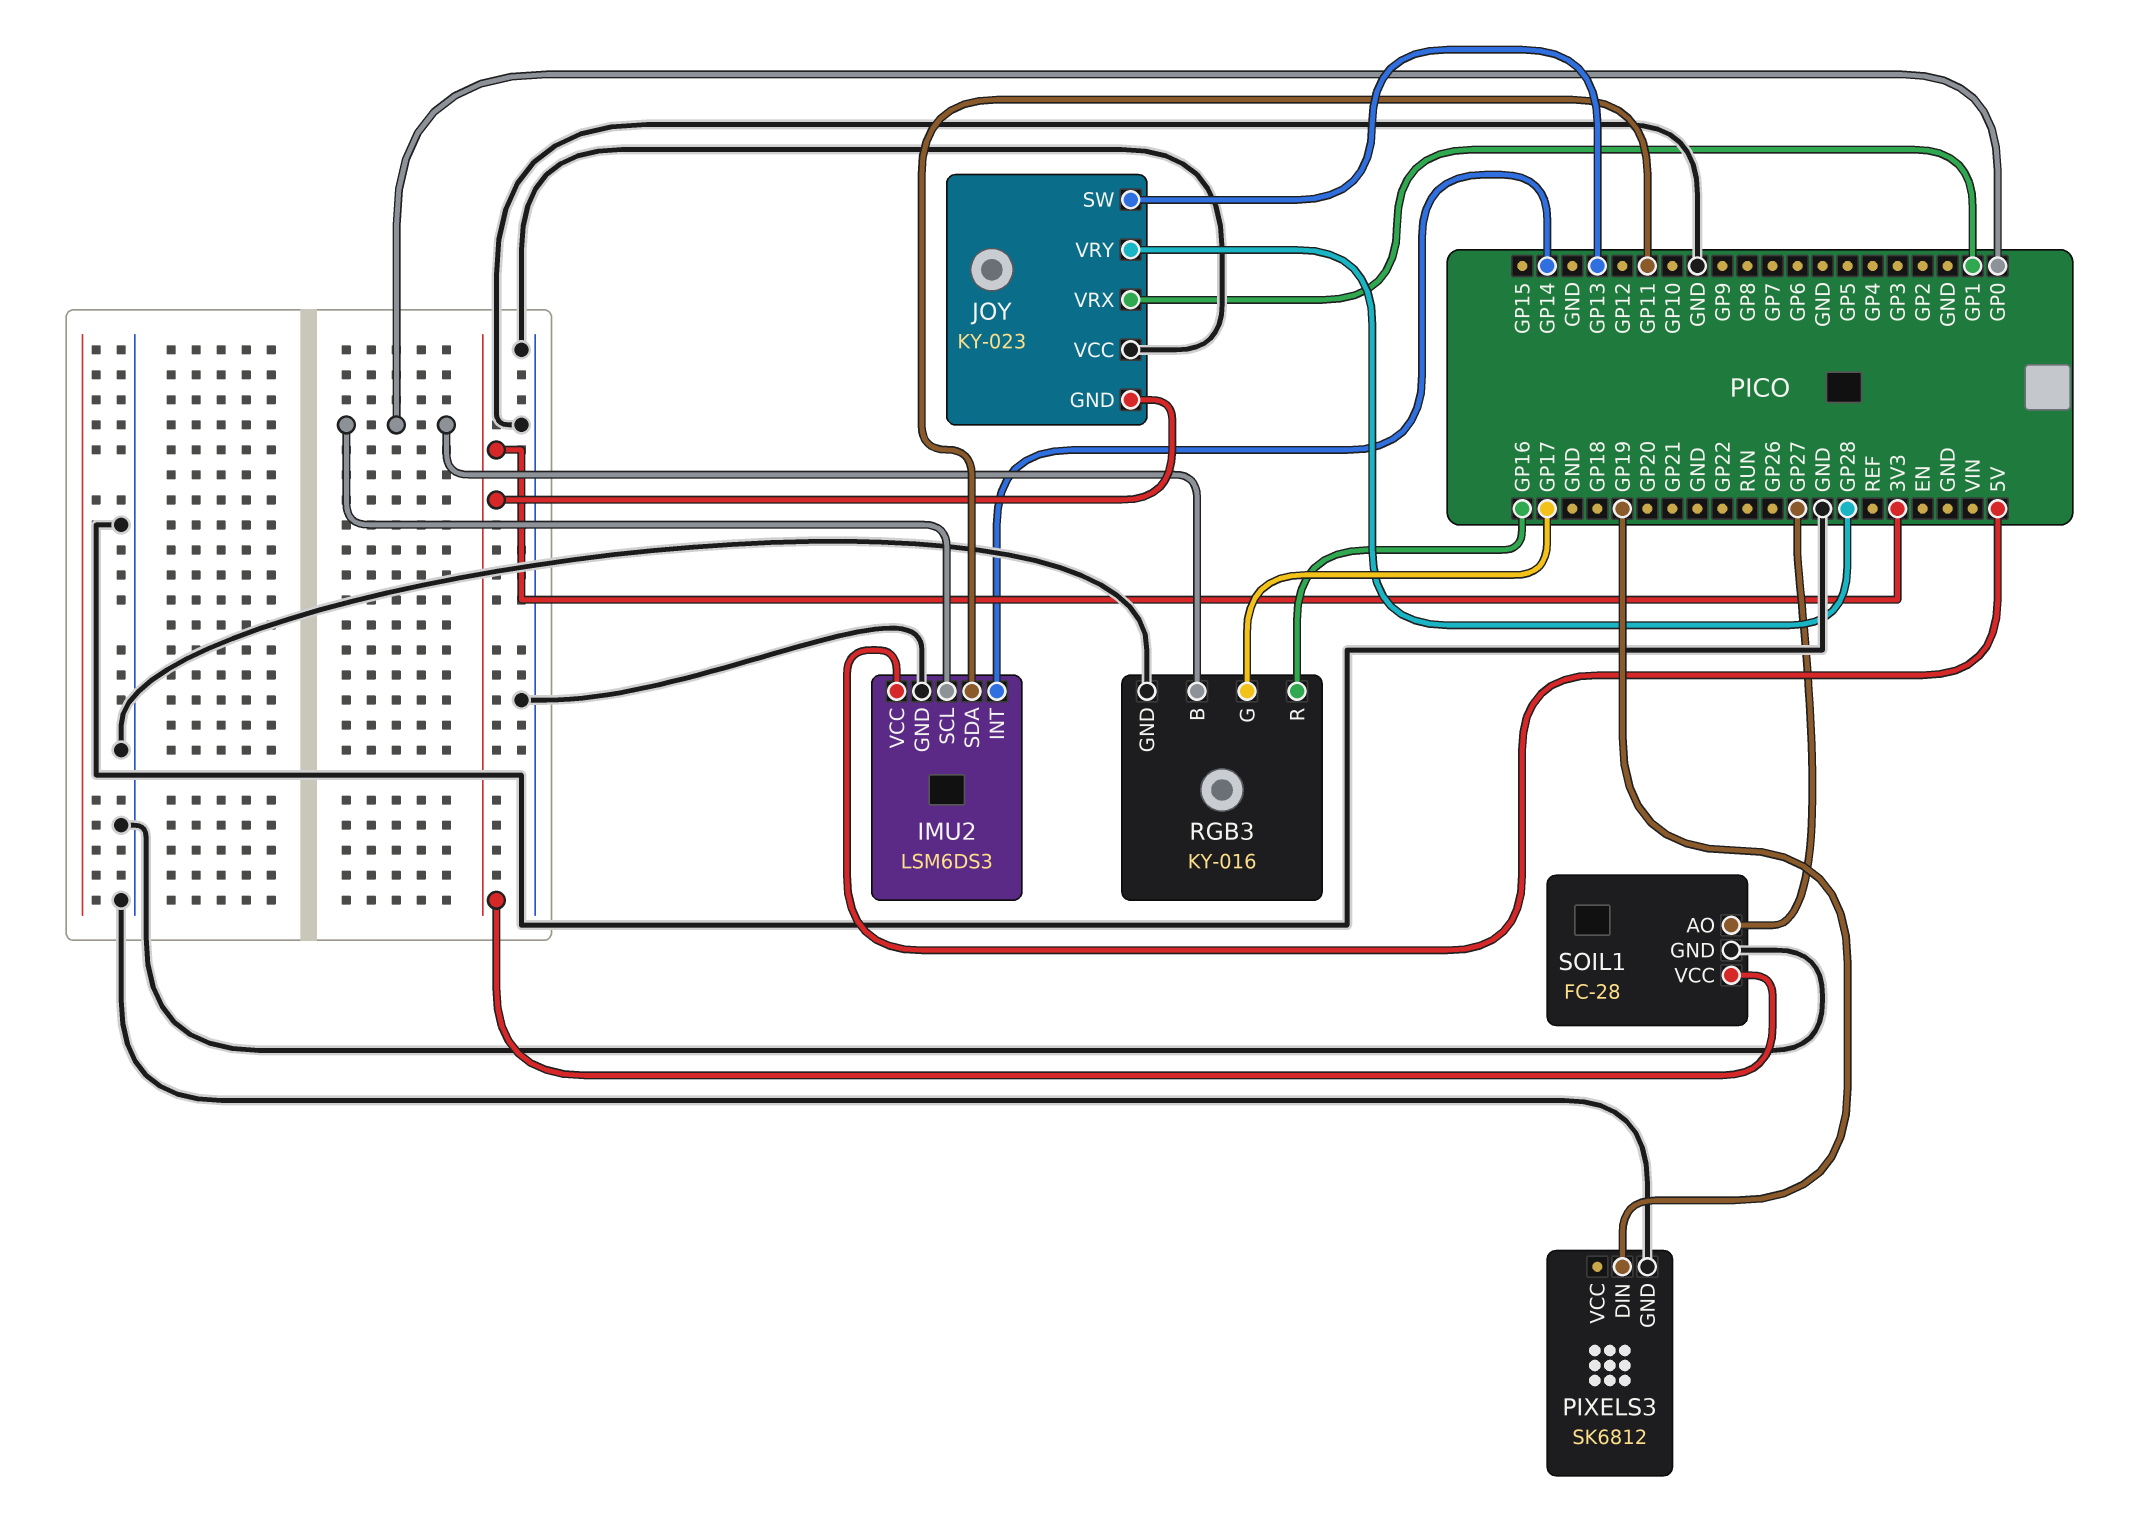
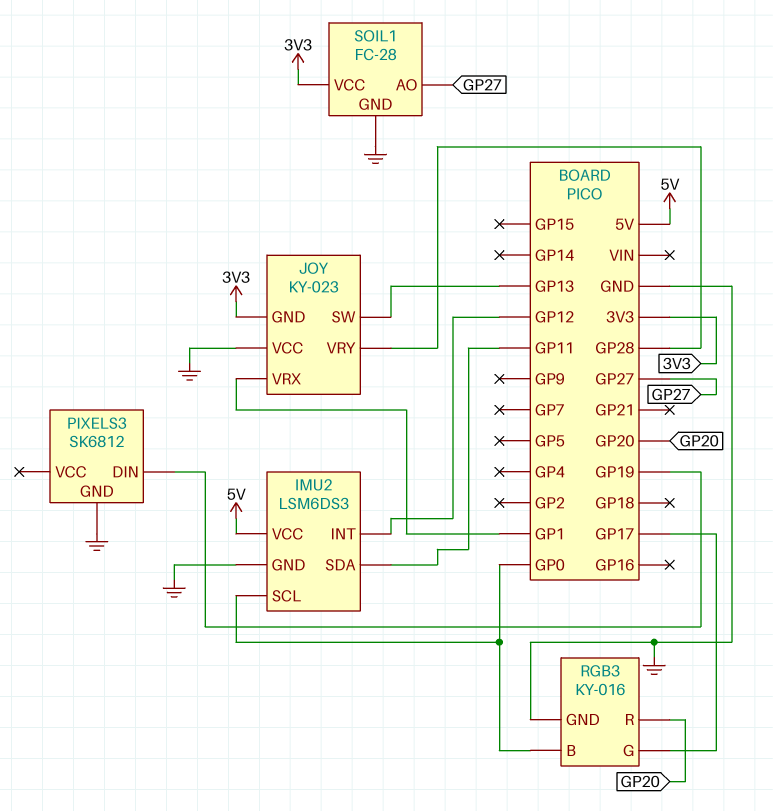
IMU2 pin INT: GP14 -> GP12
RGB3 pin R: GP16 -> GP20

